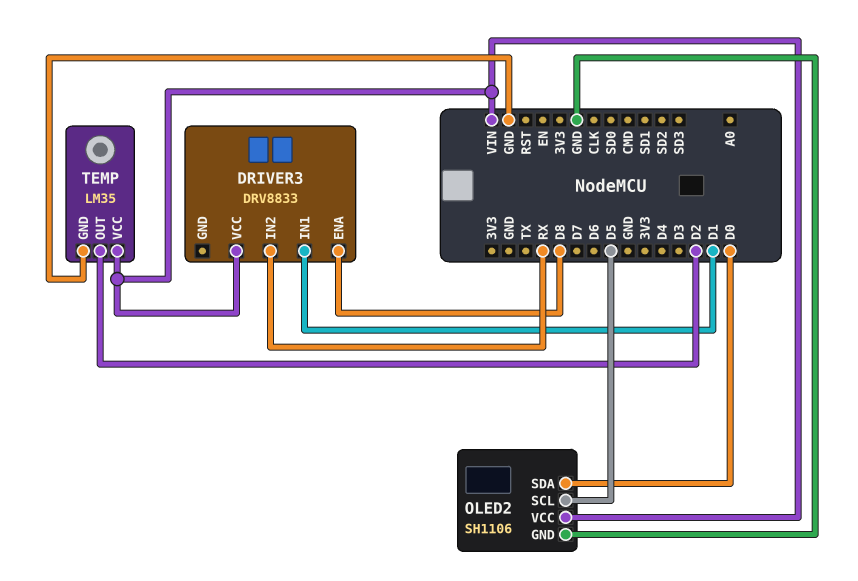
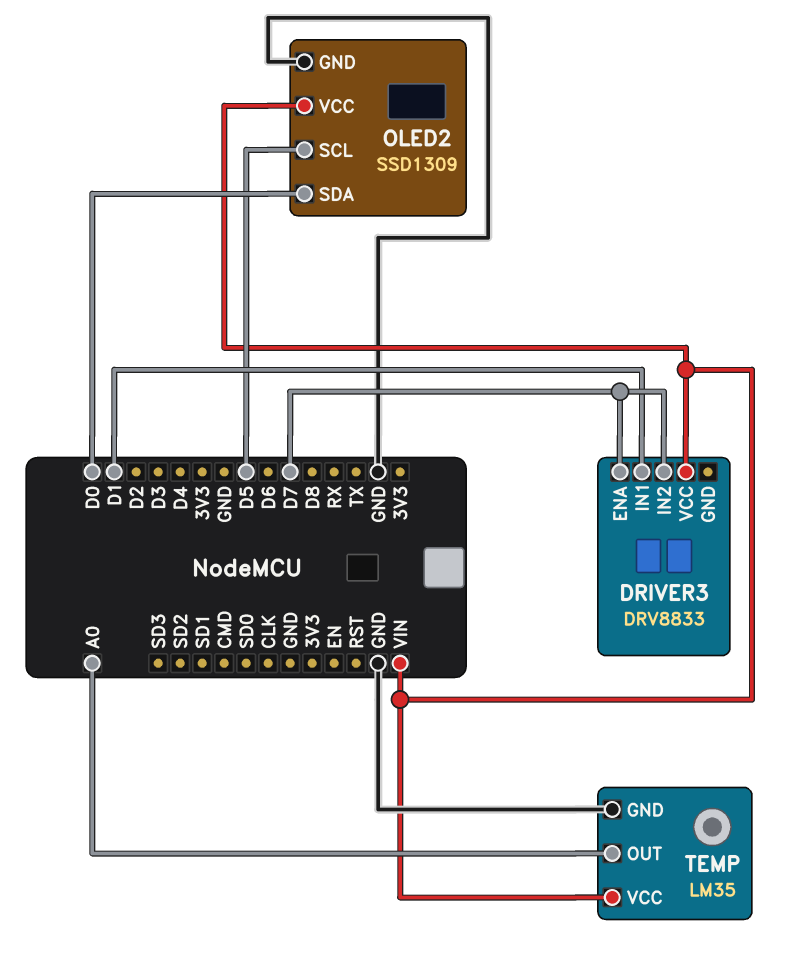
DRIVER3 pin ENA: D8 -> D7
DRIVER3 pin IN2: RX -> D7
OLED2: SH1106 -> SSD1309
TEMP pin OUT: D2 -> A0

